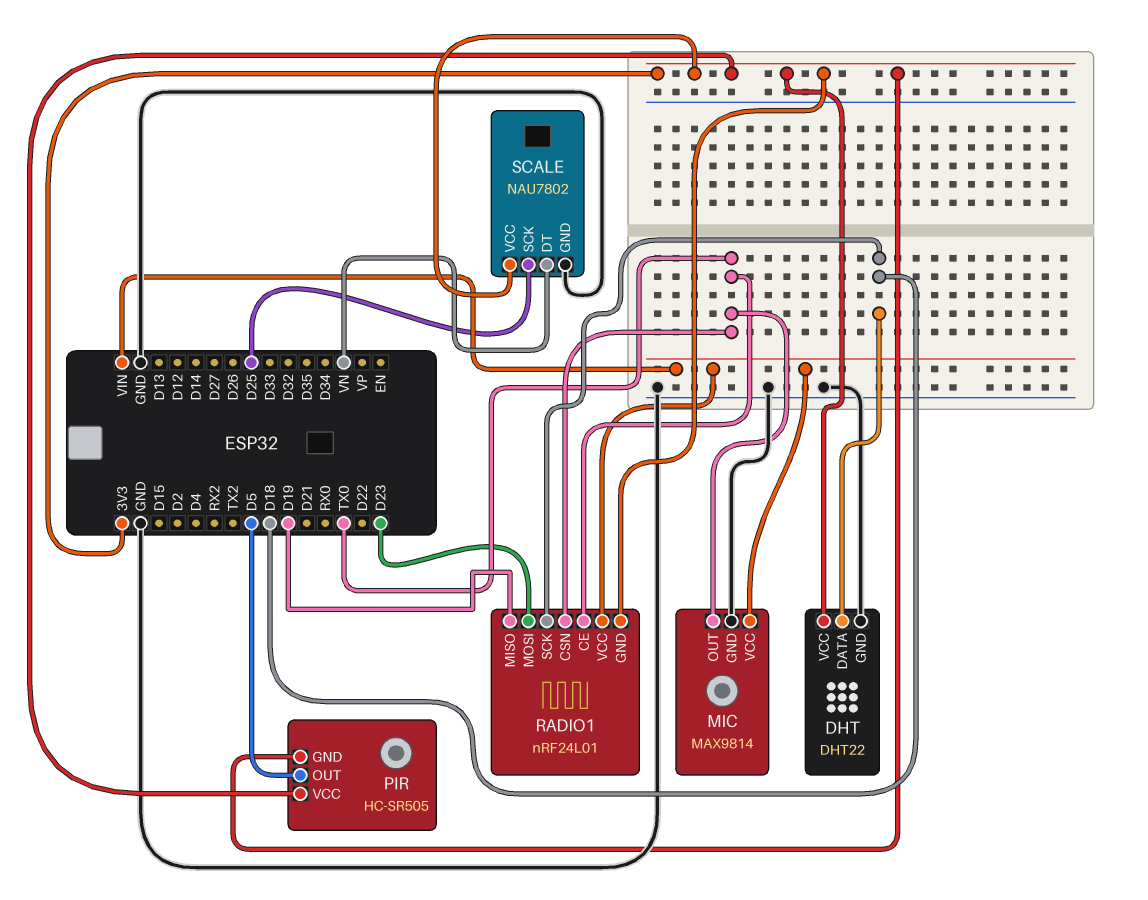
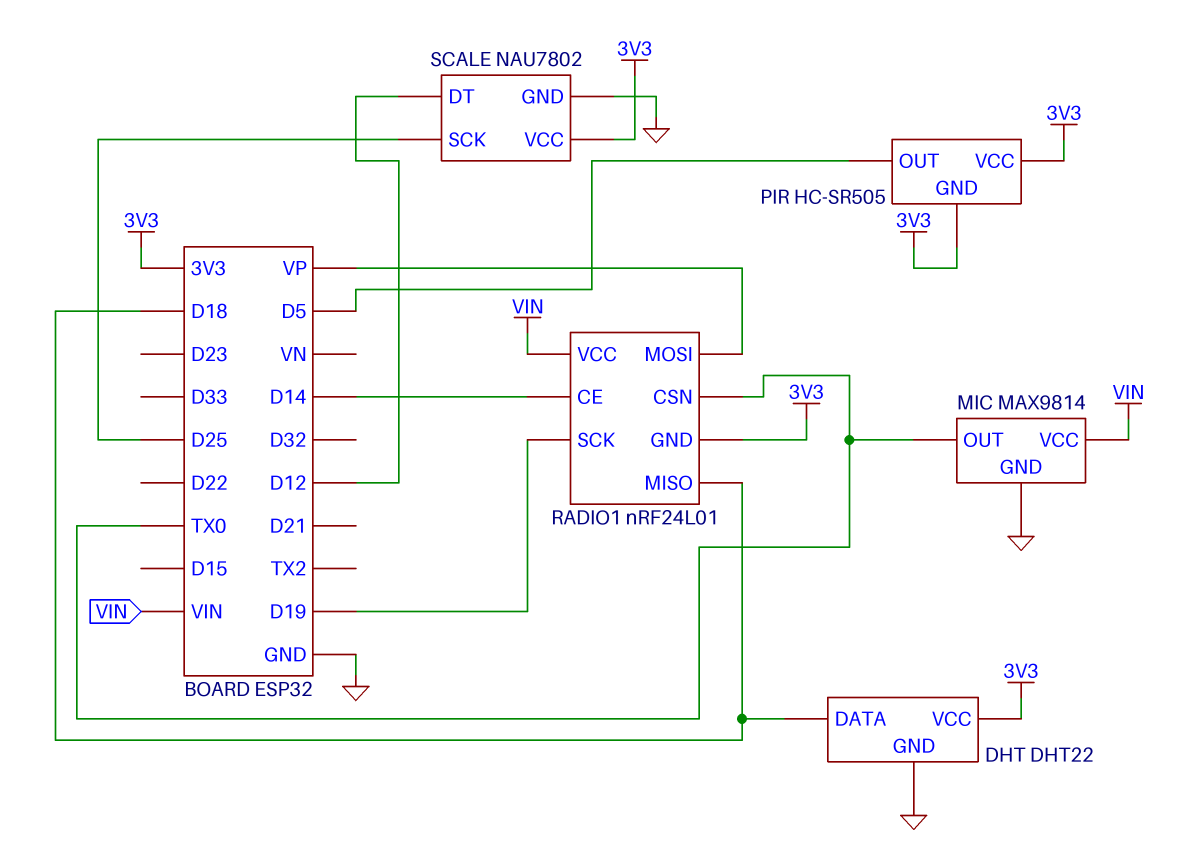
RADIO1 pin CE: TX0 -> D14
RADIO1 pin MISO: D19 -> D18
RADIO1 pin MOSI: D23 -> VP
RADIO1 pin SCK: D18 -> D19
SCALE pin DT: VN -> D12

